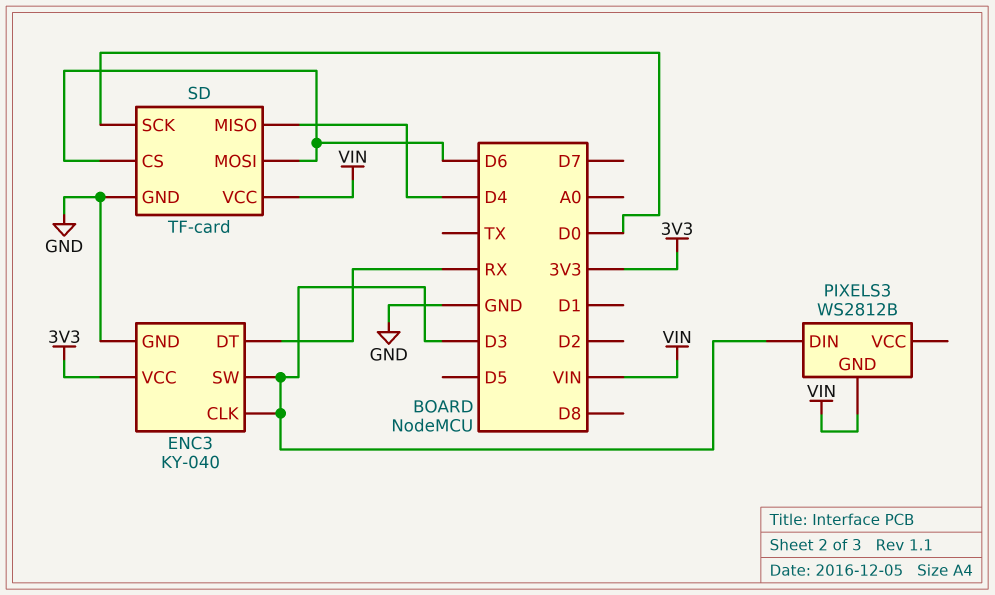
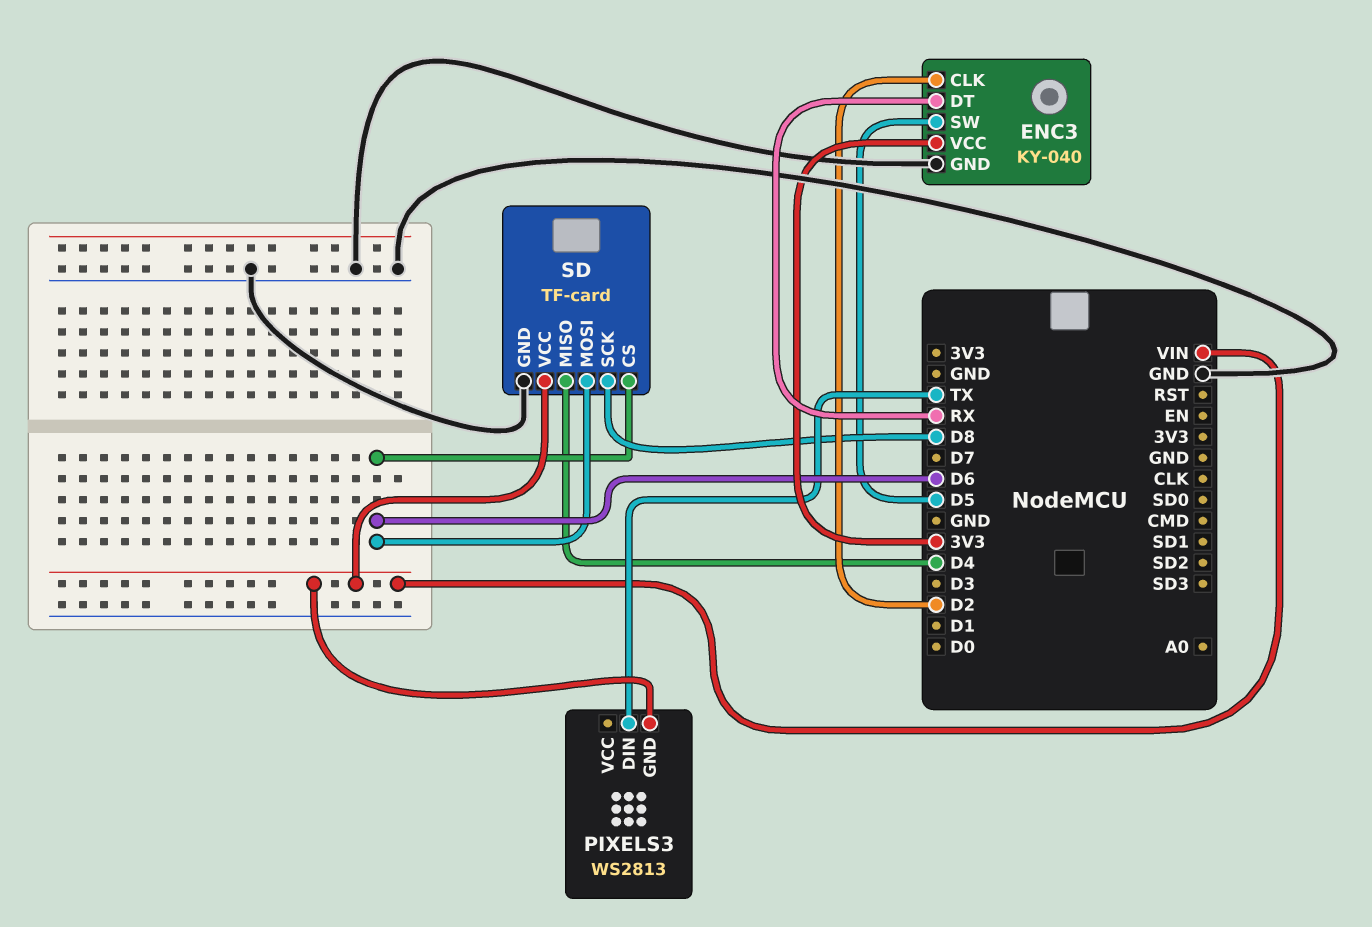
ENC3 pin CLK: D3 -> D2
ENC3 pin SW: D3 -> D5
PIXELS3: WS2812B -> WS2813
PIXELS3 pin DIN: D3 -> TX
SD pin SCK: D0 -> D8

